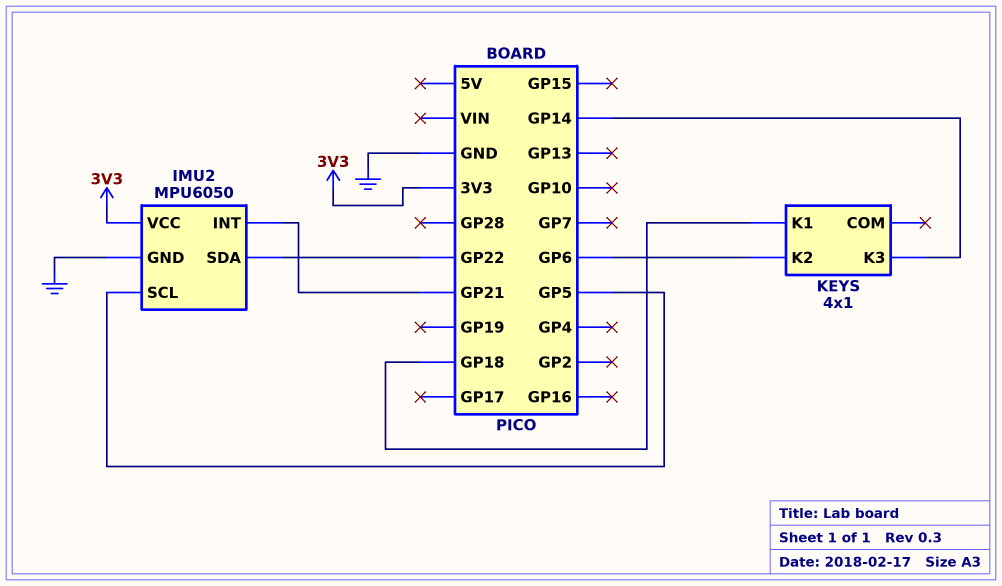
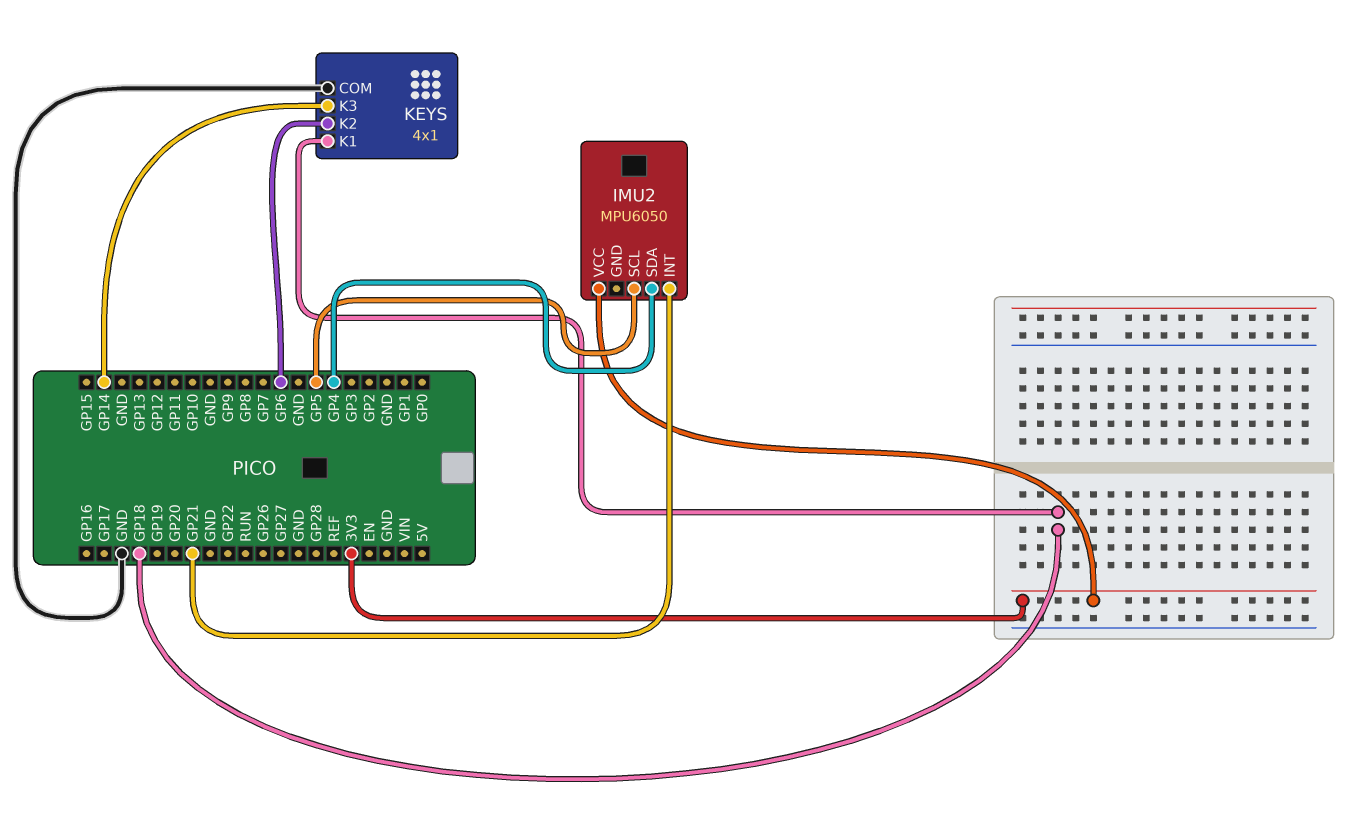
IMU2 pin GND: GND -> none
IMU2 pin SDA: GP22 -> GP4
KEYS pin COM: none -> GND

